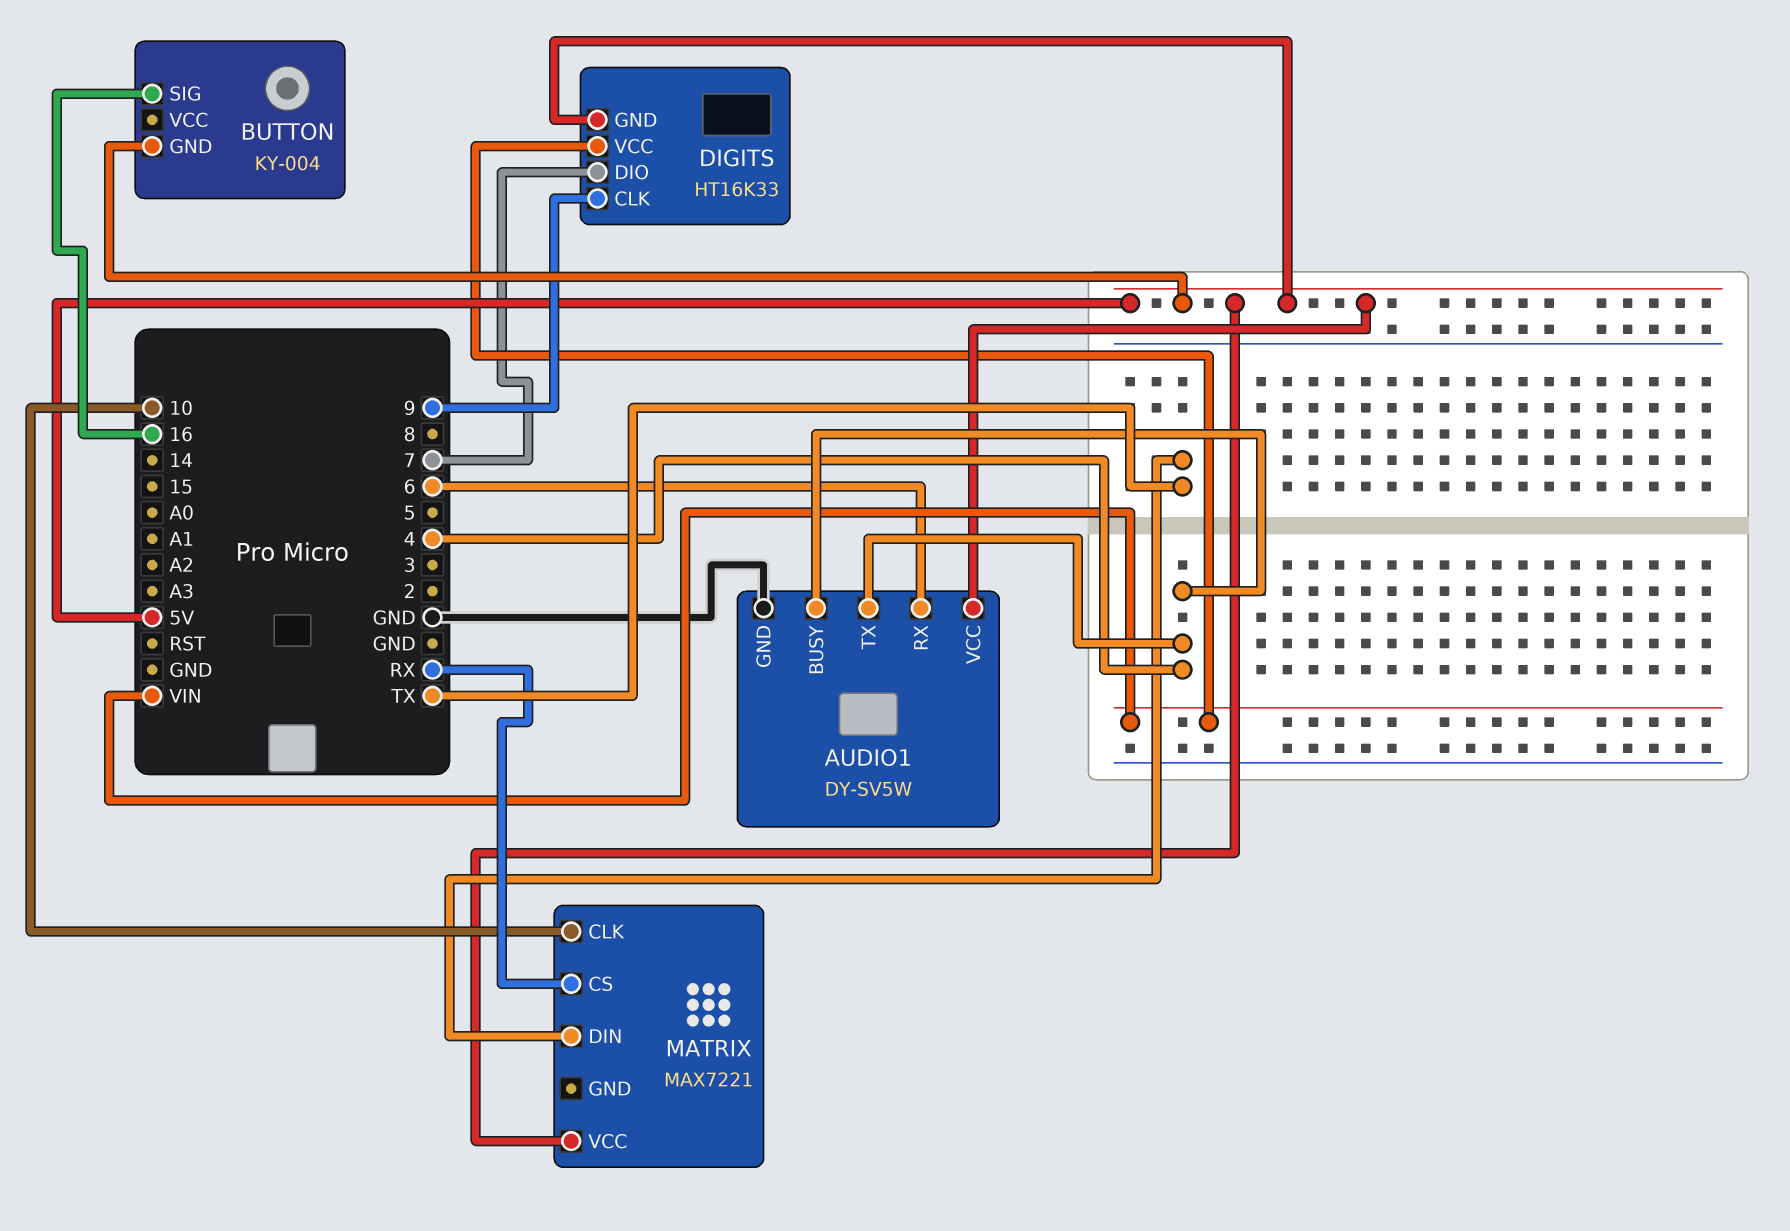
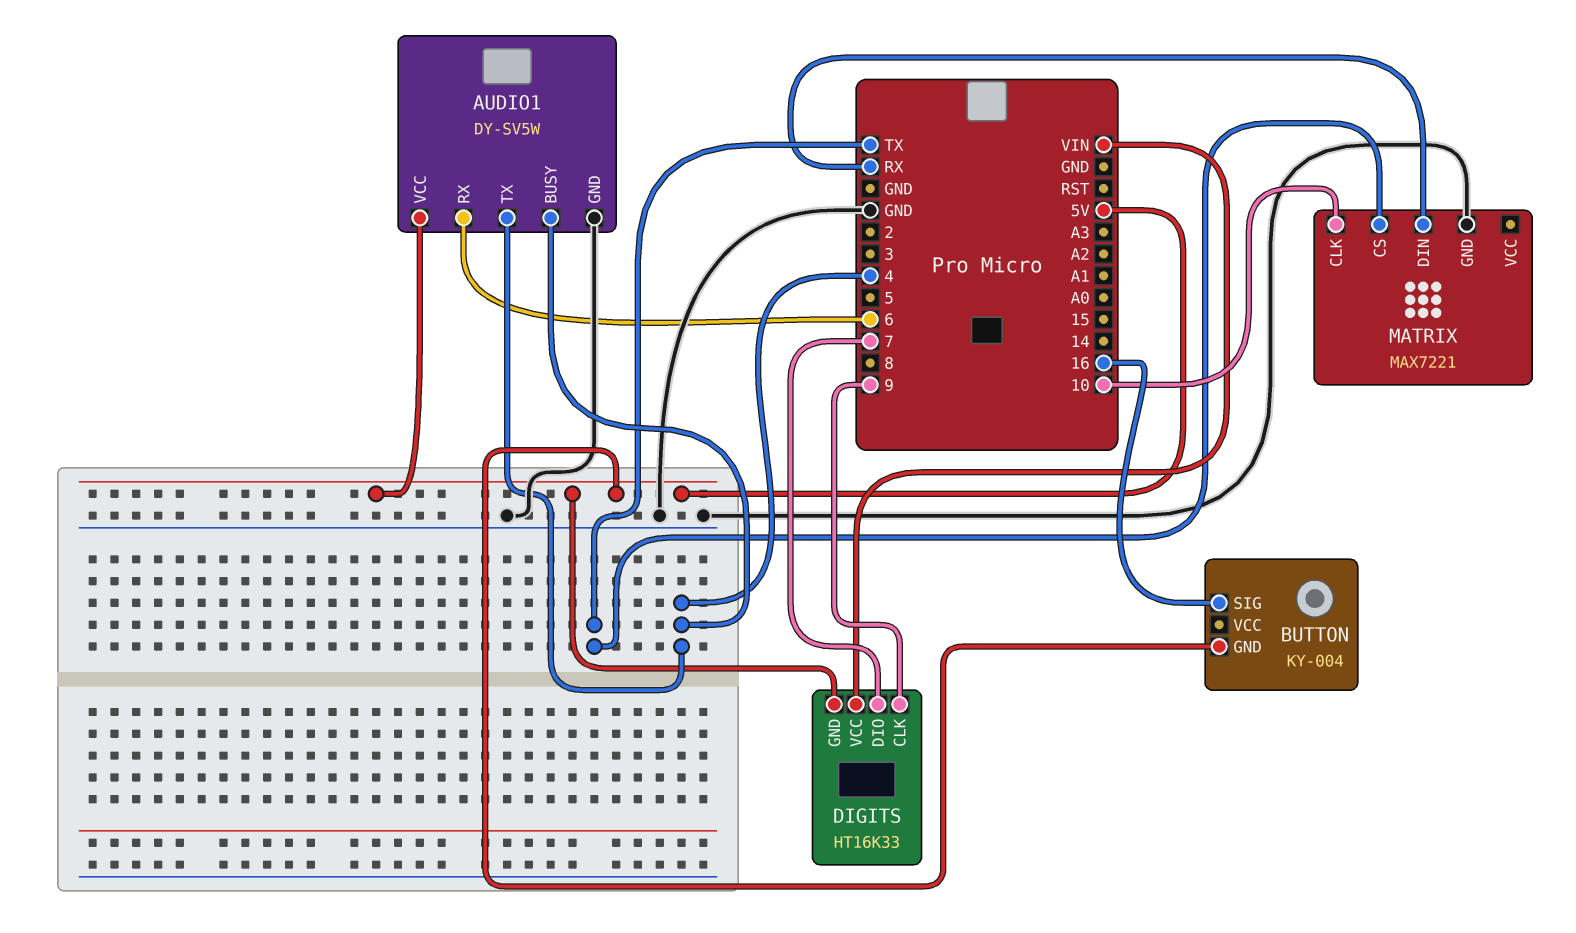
MATRIX pin CS: RX -> TX
MATRIX pin DIN: TX -> RX
MATRIX pin GND: none -> GND
MATRIX pin VCC: 5V -> none

